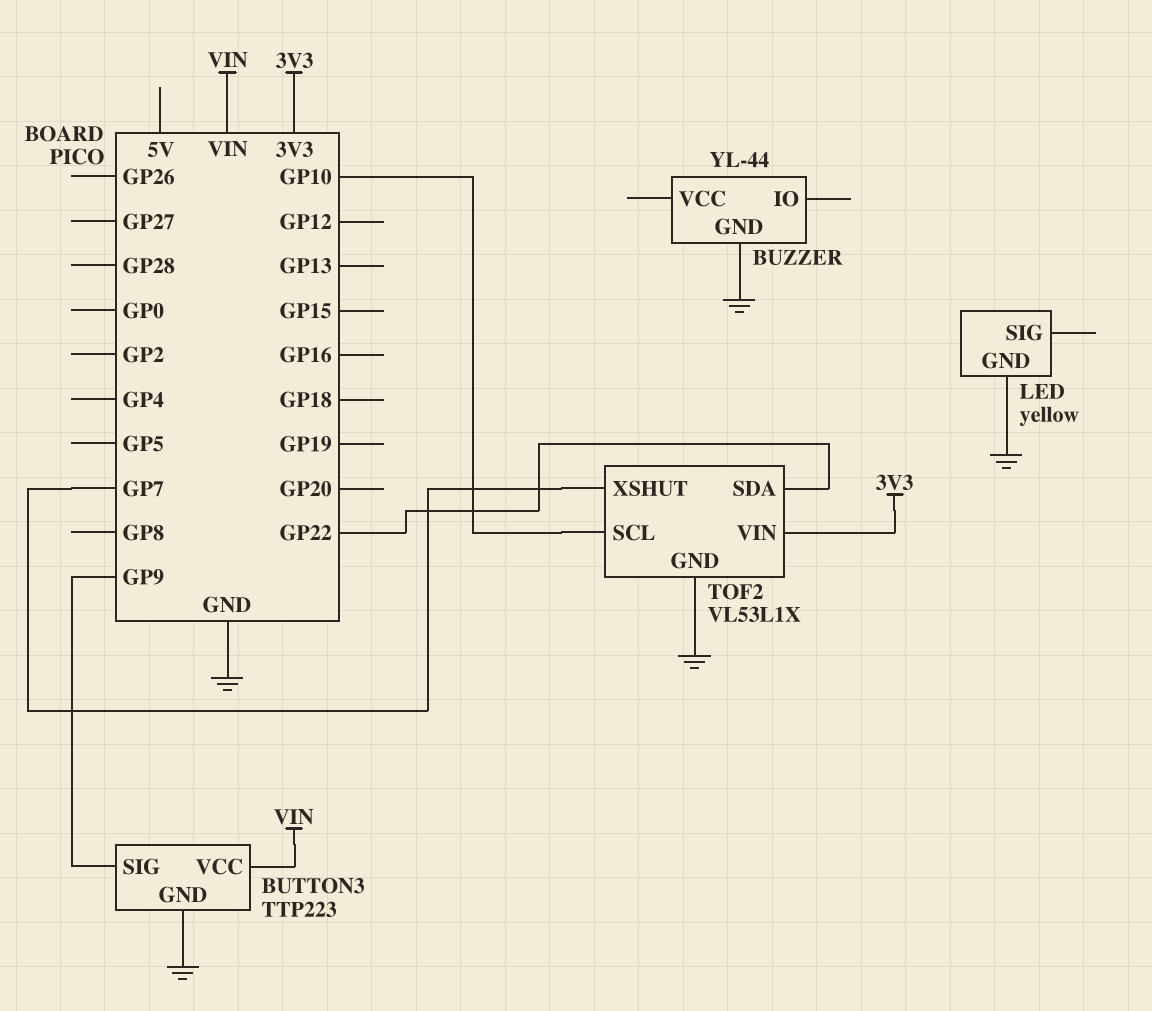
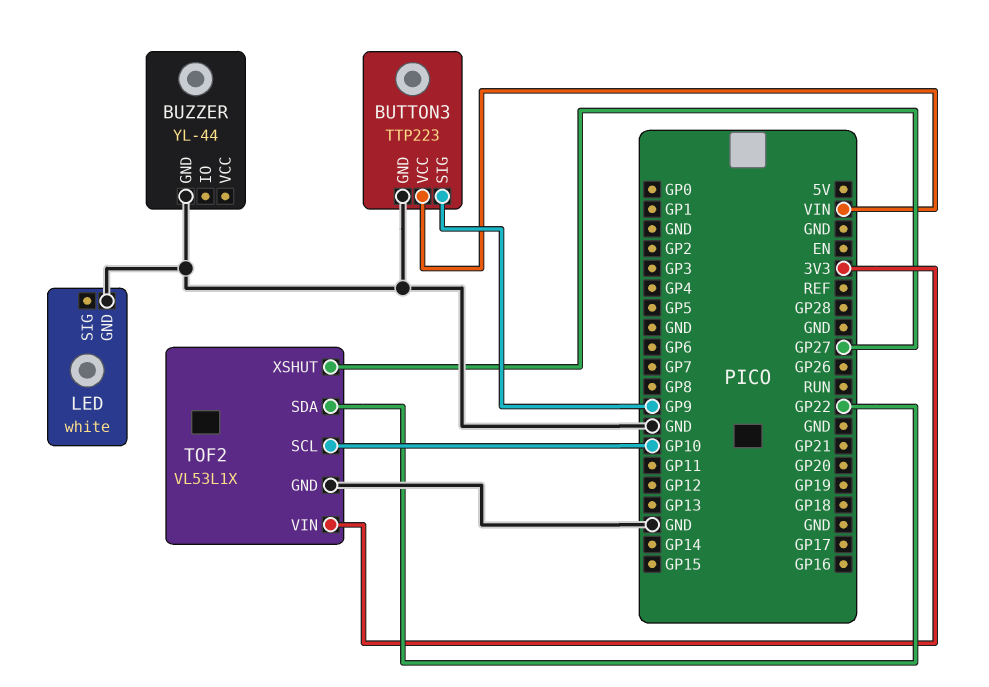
LED: yellow -> white
TOF2 pin XSHUT: GP7 -> GP27

